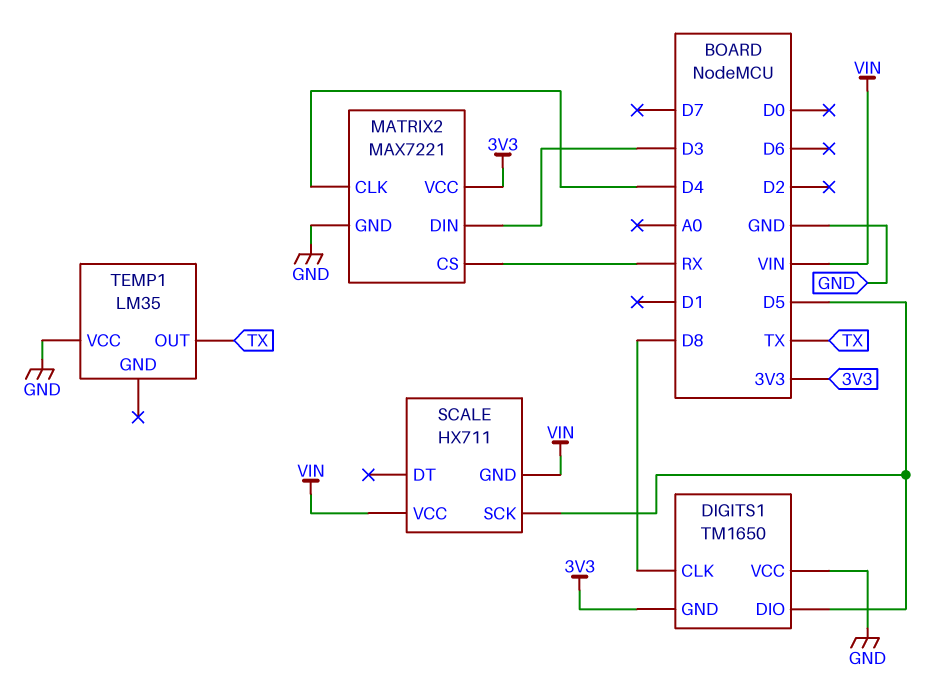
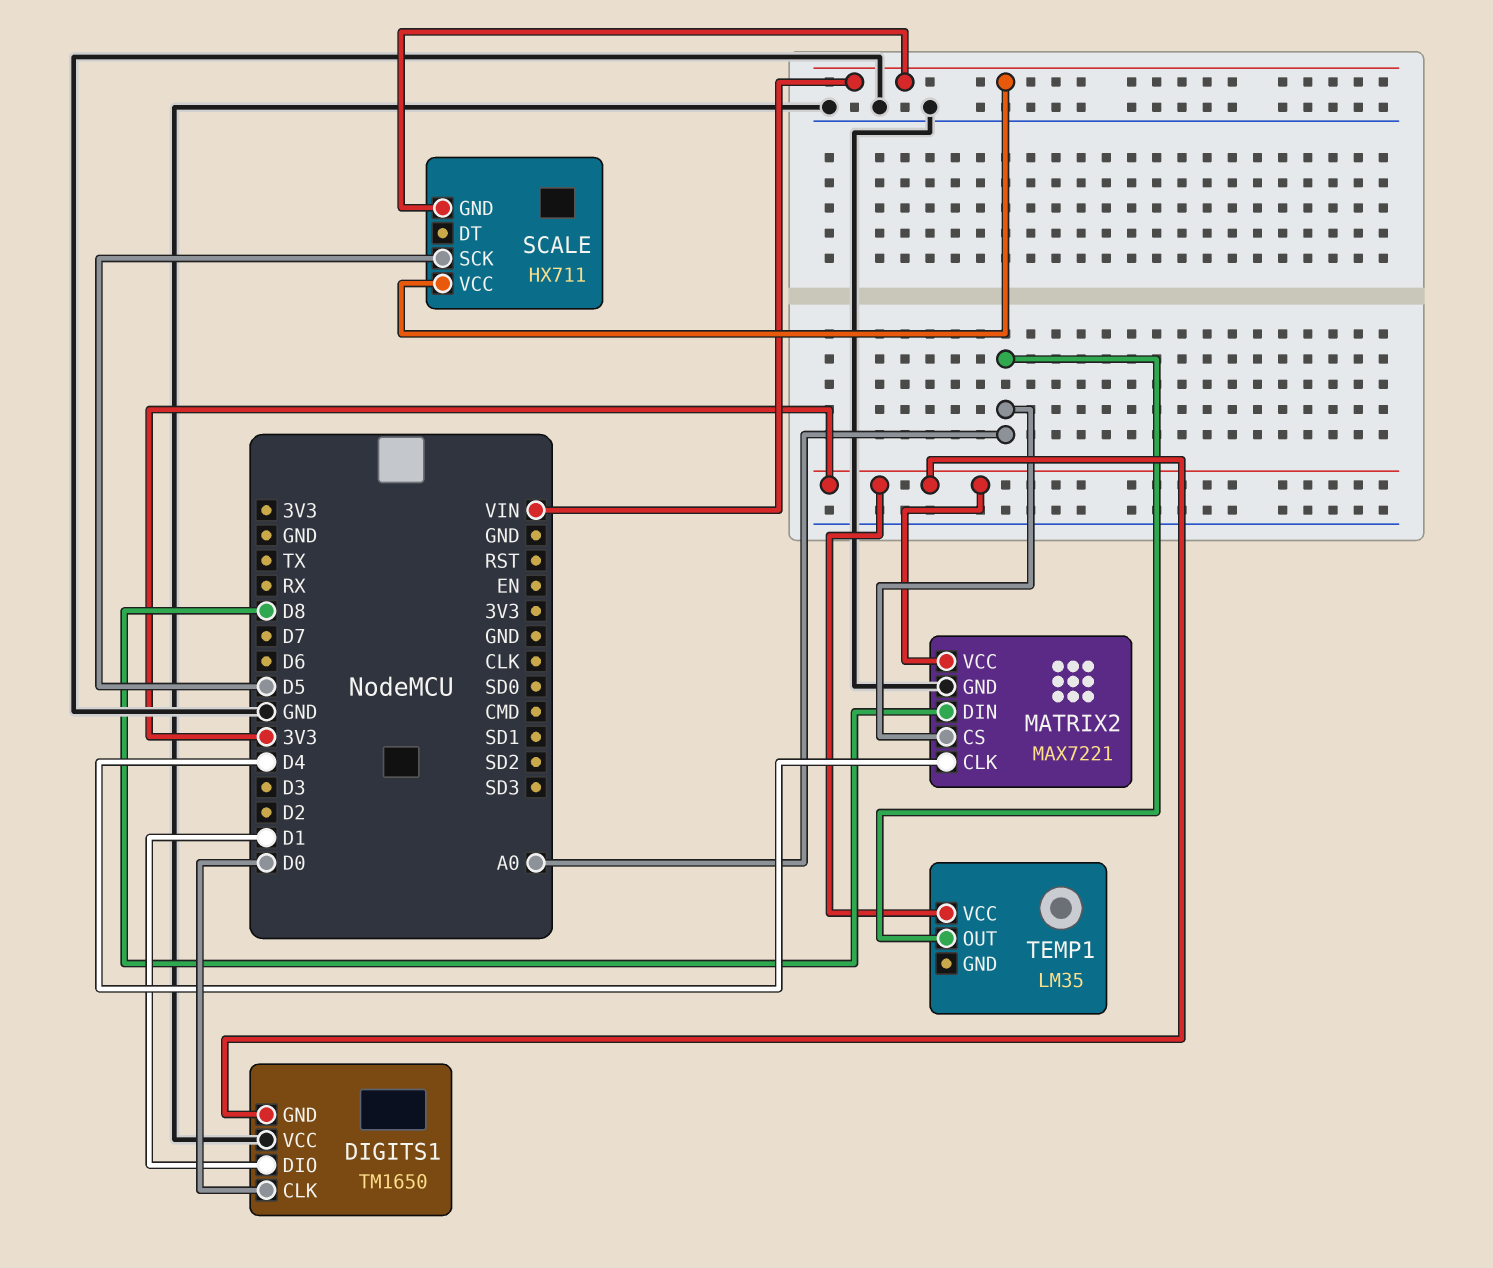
DIGITS1 pin CLK: D8 -> D0
DIGITS1 pin DIO: D5 -> D1
MATRIX2 pin CS: RX -> A0
MATRIX2 pin DIN: D3 -> D8
TEMP1 pin OUT: TX -> A0
TEMP1 pin VCC: GND -> 3V3

